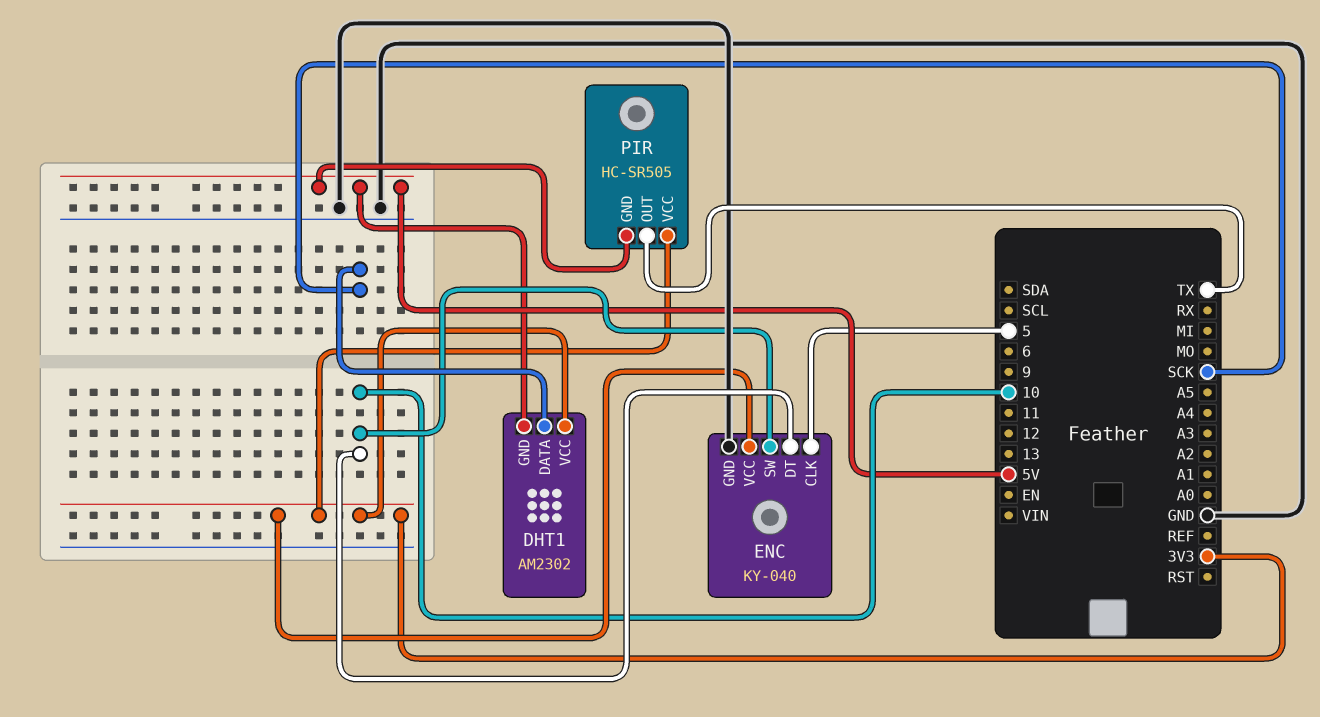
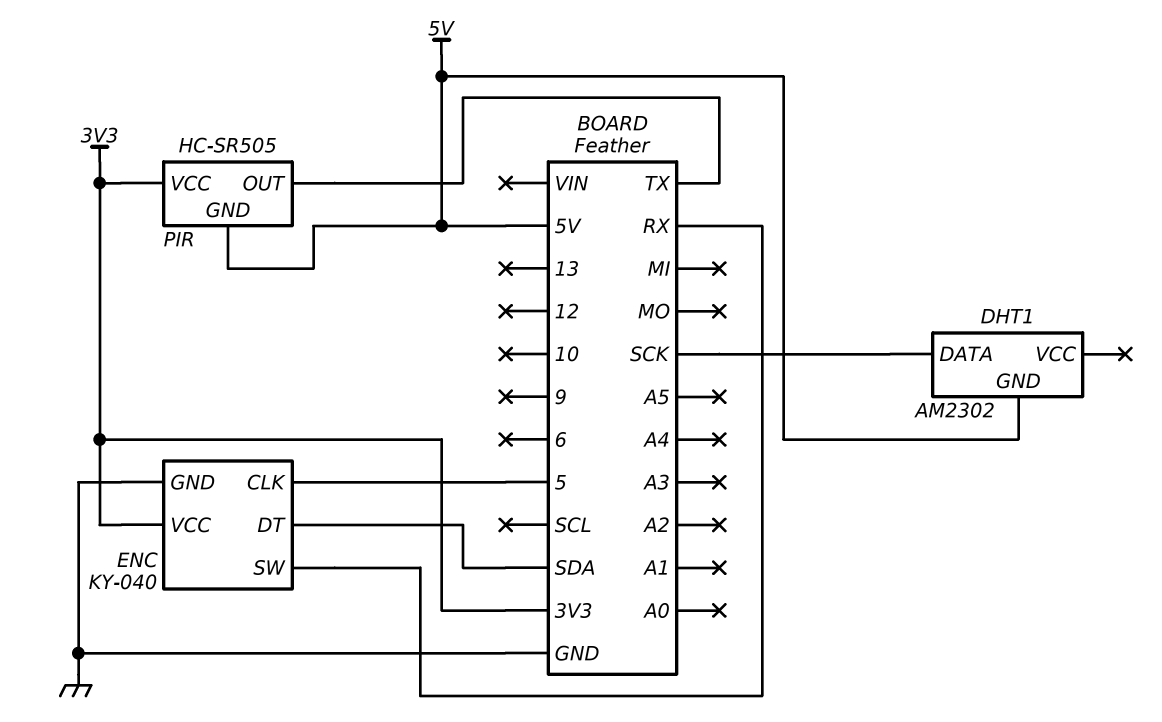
DHT1 pin VCC: 3V3 -> none
ENC pin DT: 10 -> SDA
ENC pin SW: 10 -> RX

